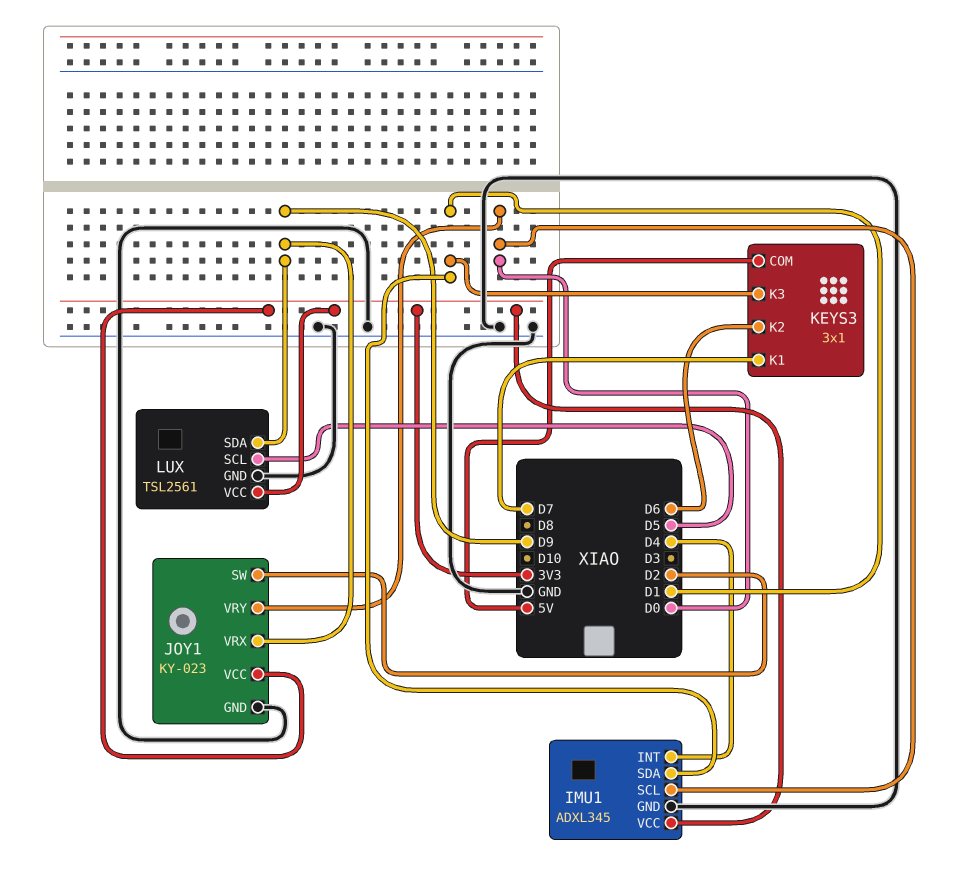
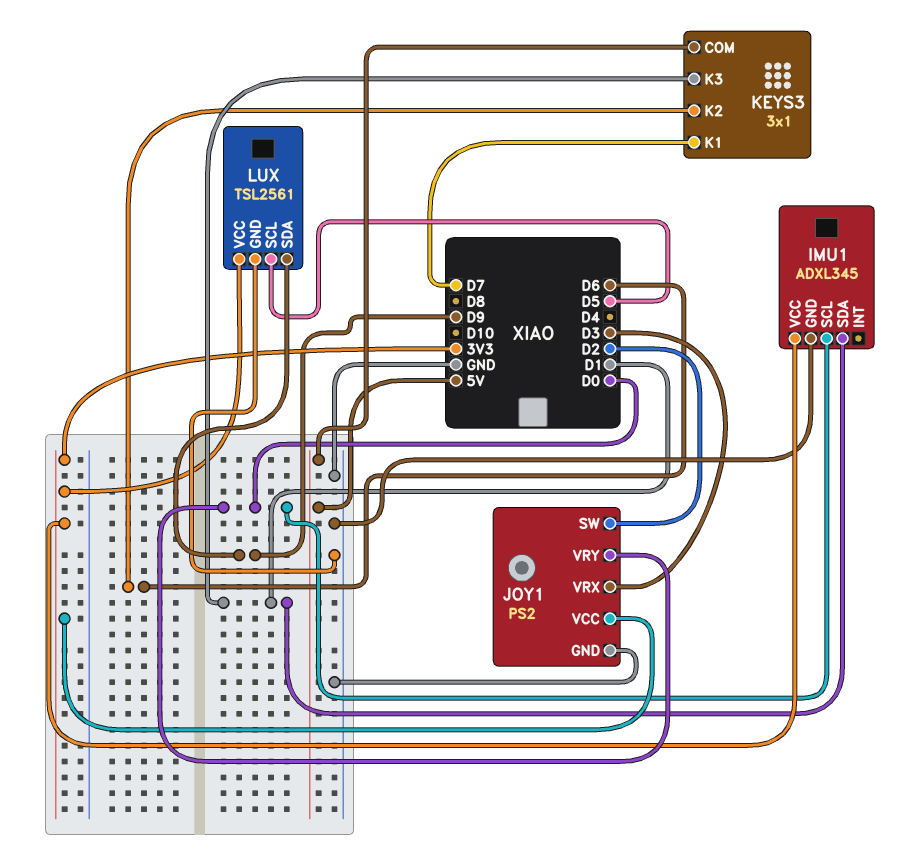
IMU1 pin INT: D4 -> none
JOY1: KY-023 -> PS2
JOY1 pin VRX: D9 -> D3

